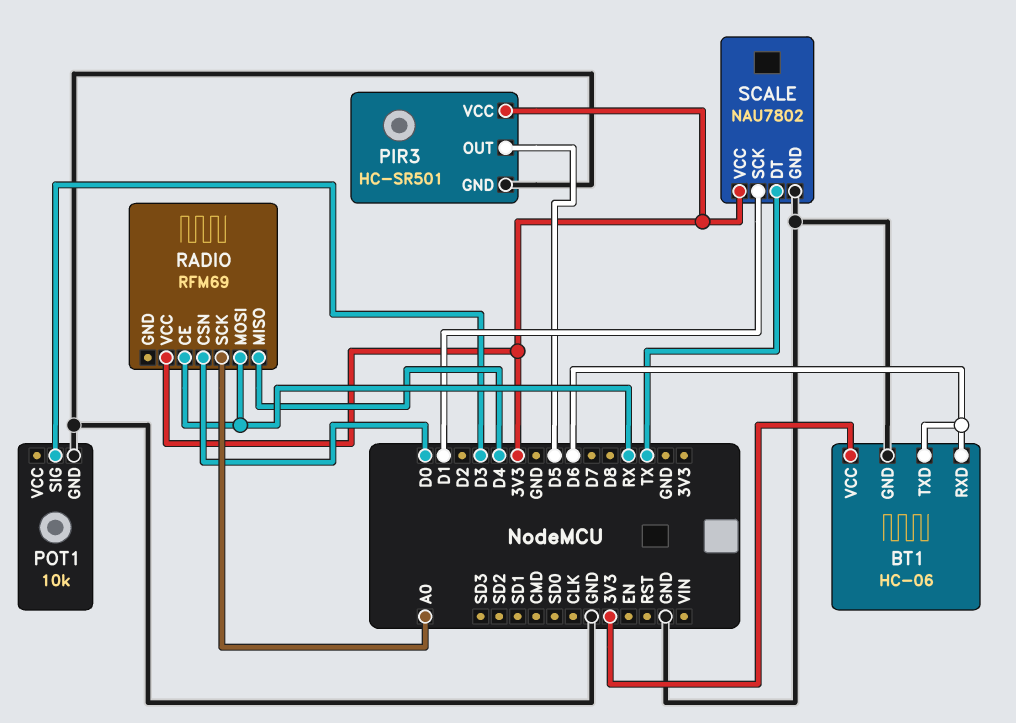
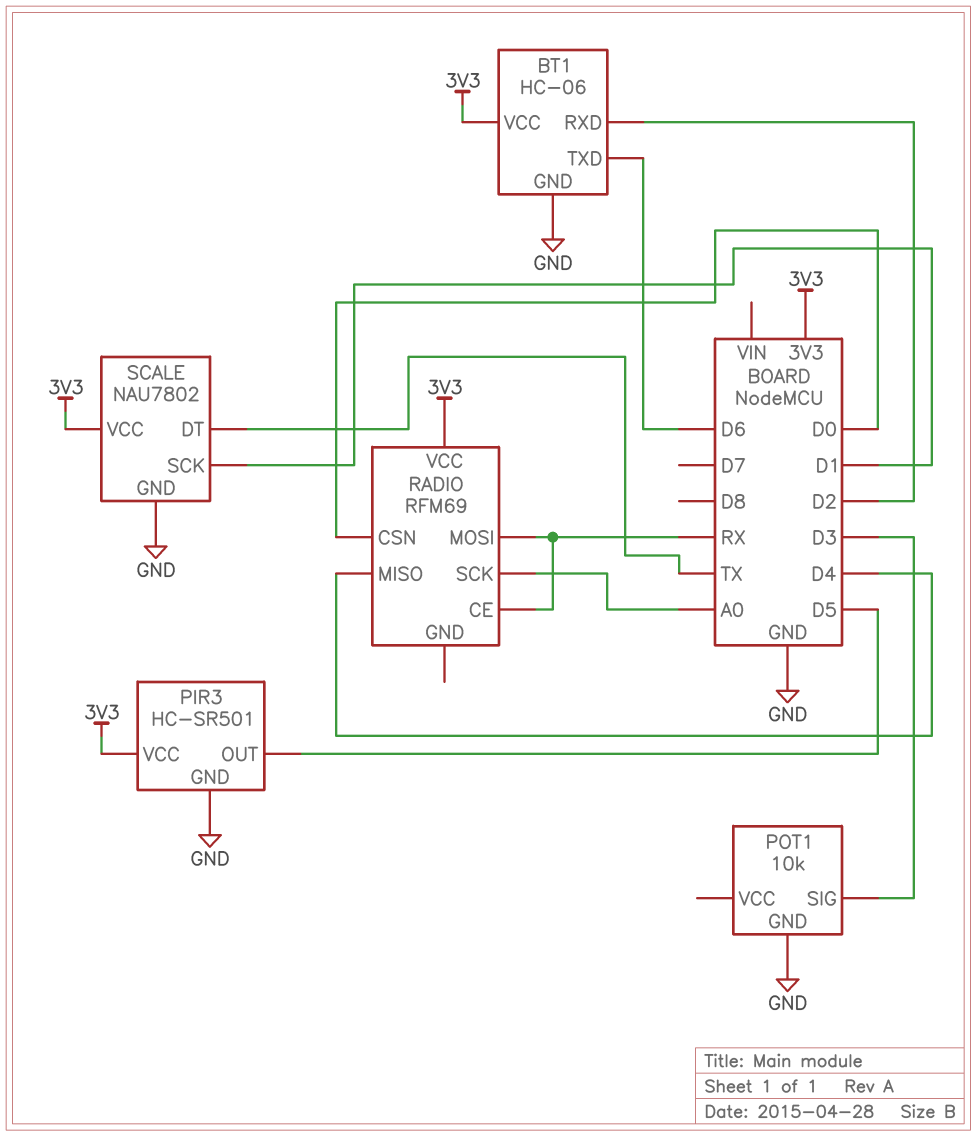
BT1 pin RXD: D6 -> D2

